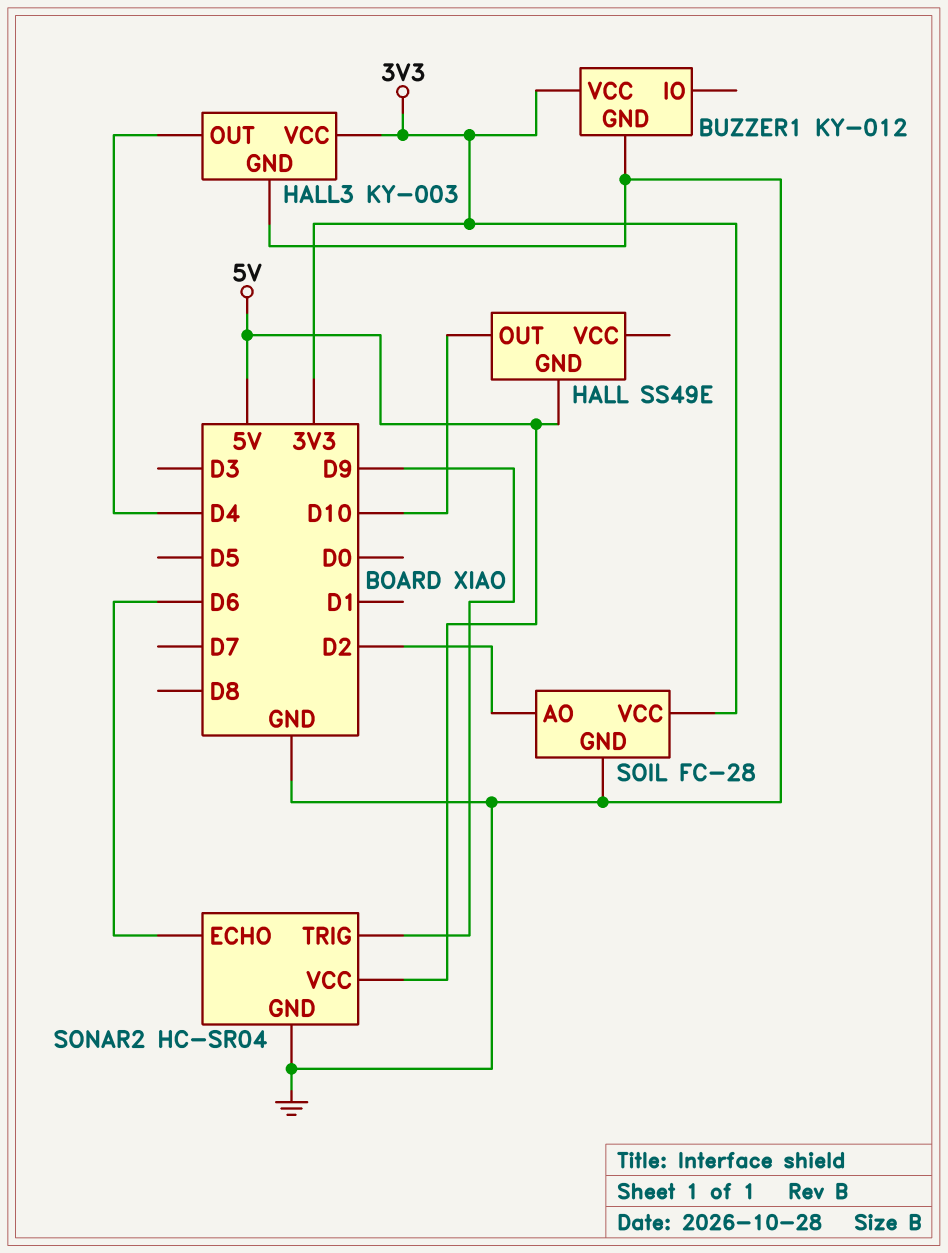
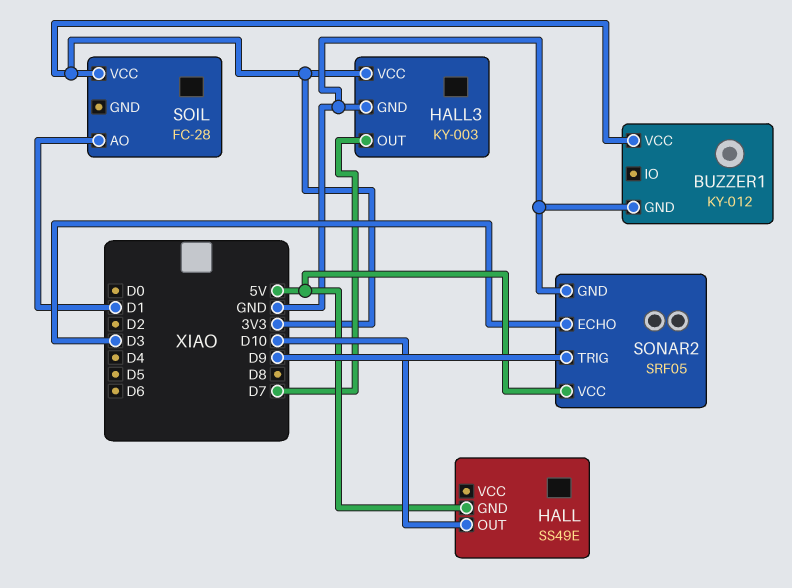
HALL3 pin OUT: D4 -> D7
SOIL pin AO: D2 -> D1
SOIL pin GND: GND -> none
SONAR2: HC-SR04 -> SRF05
SONAR2 pin ECHO: D6 -> D3

